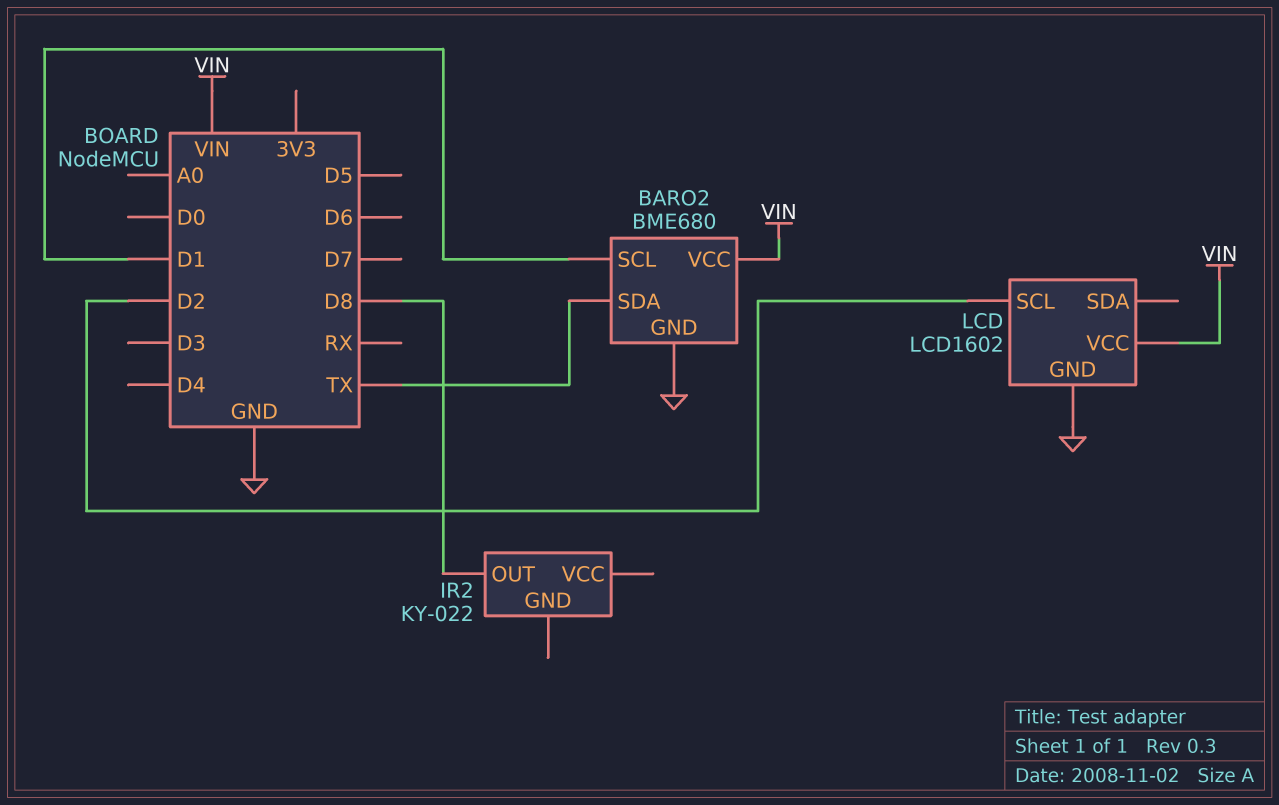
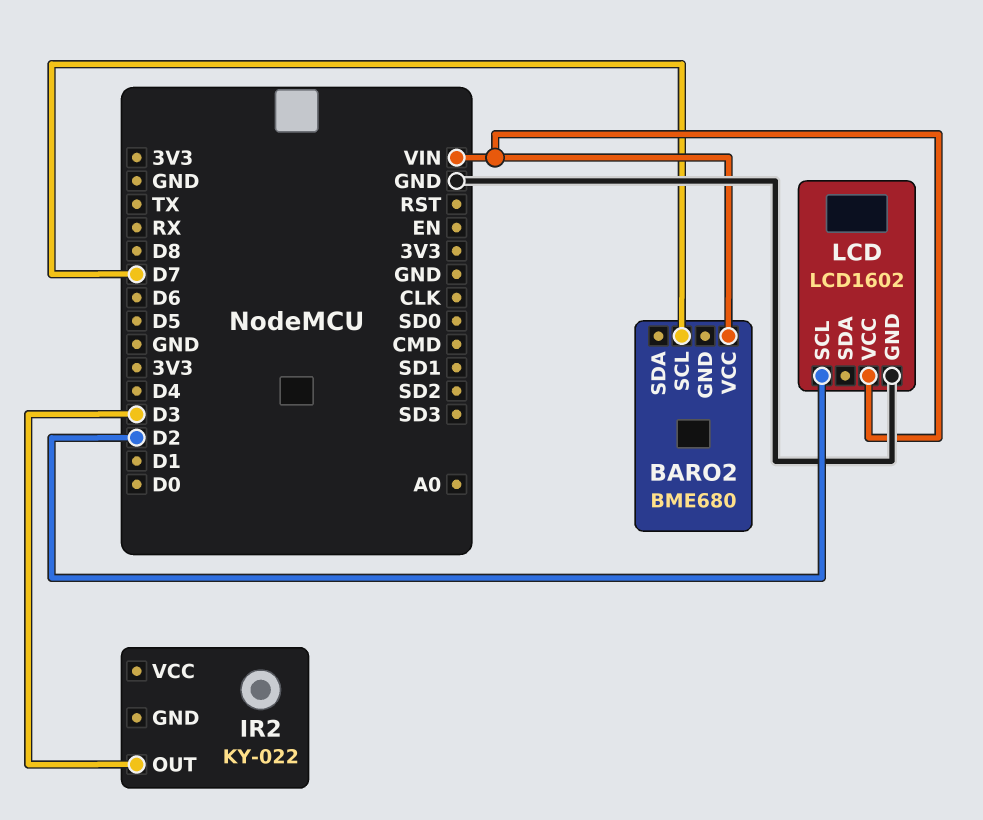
BARO2 pin GND: GND -> none
BARO2 pin SCL: D1 -> D7
BARO2 pin SDA: TX -> none
IR2 pin OUT: D8 -> D3

